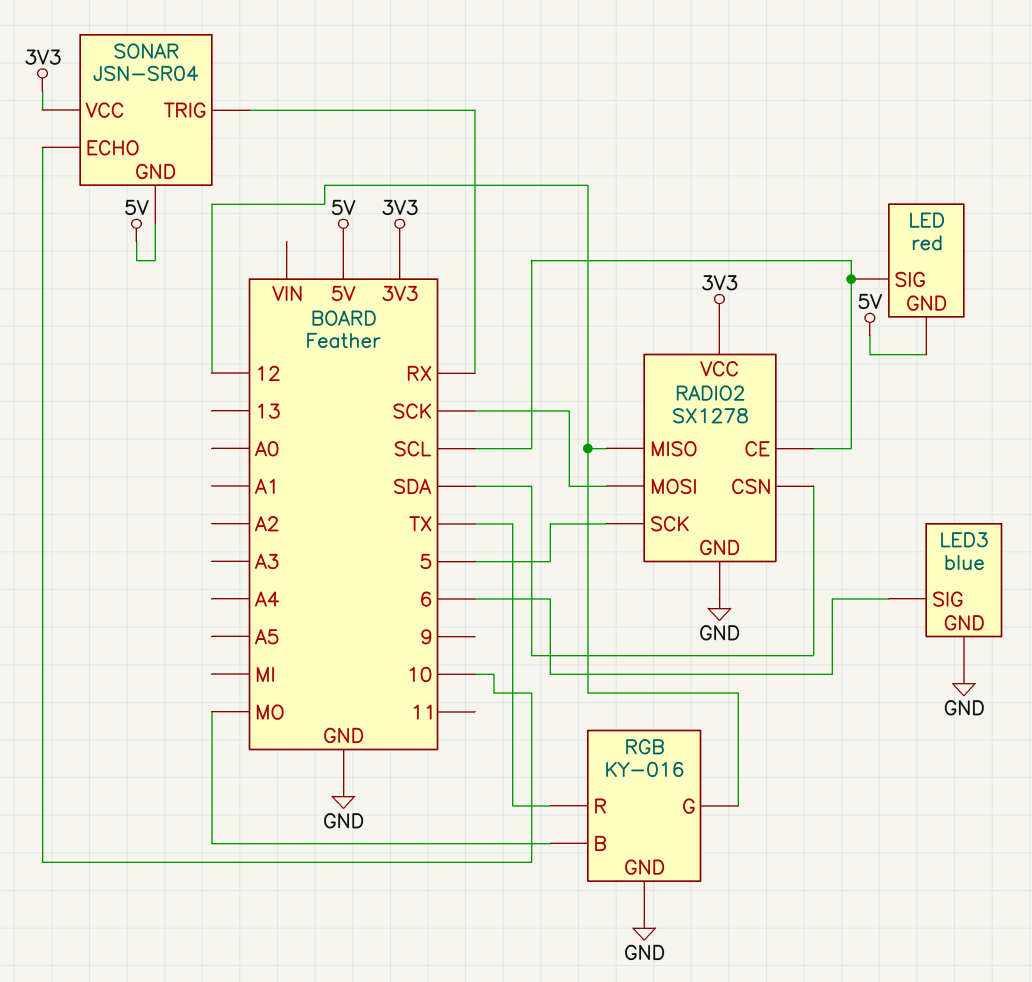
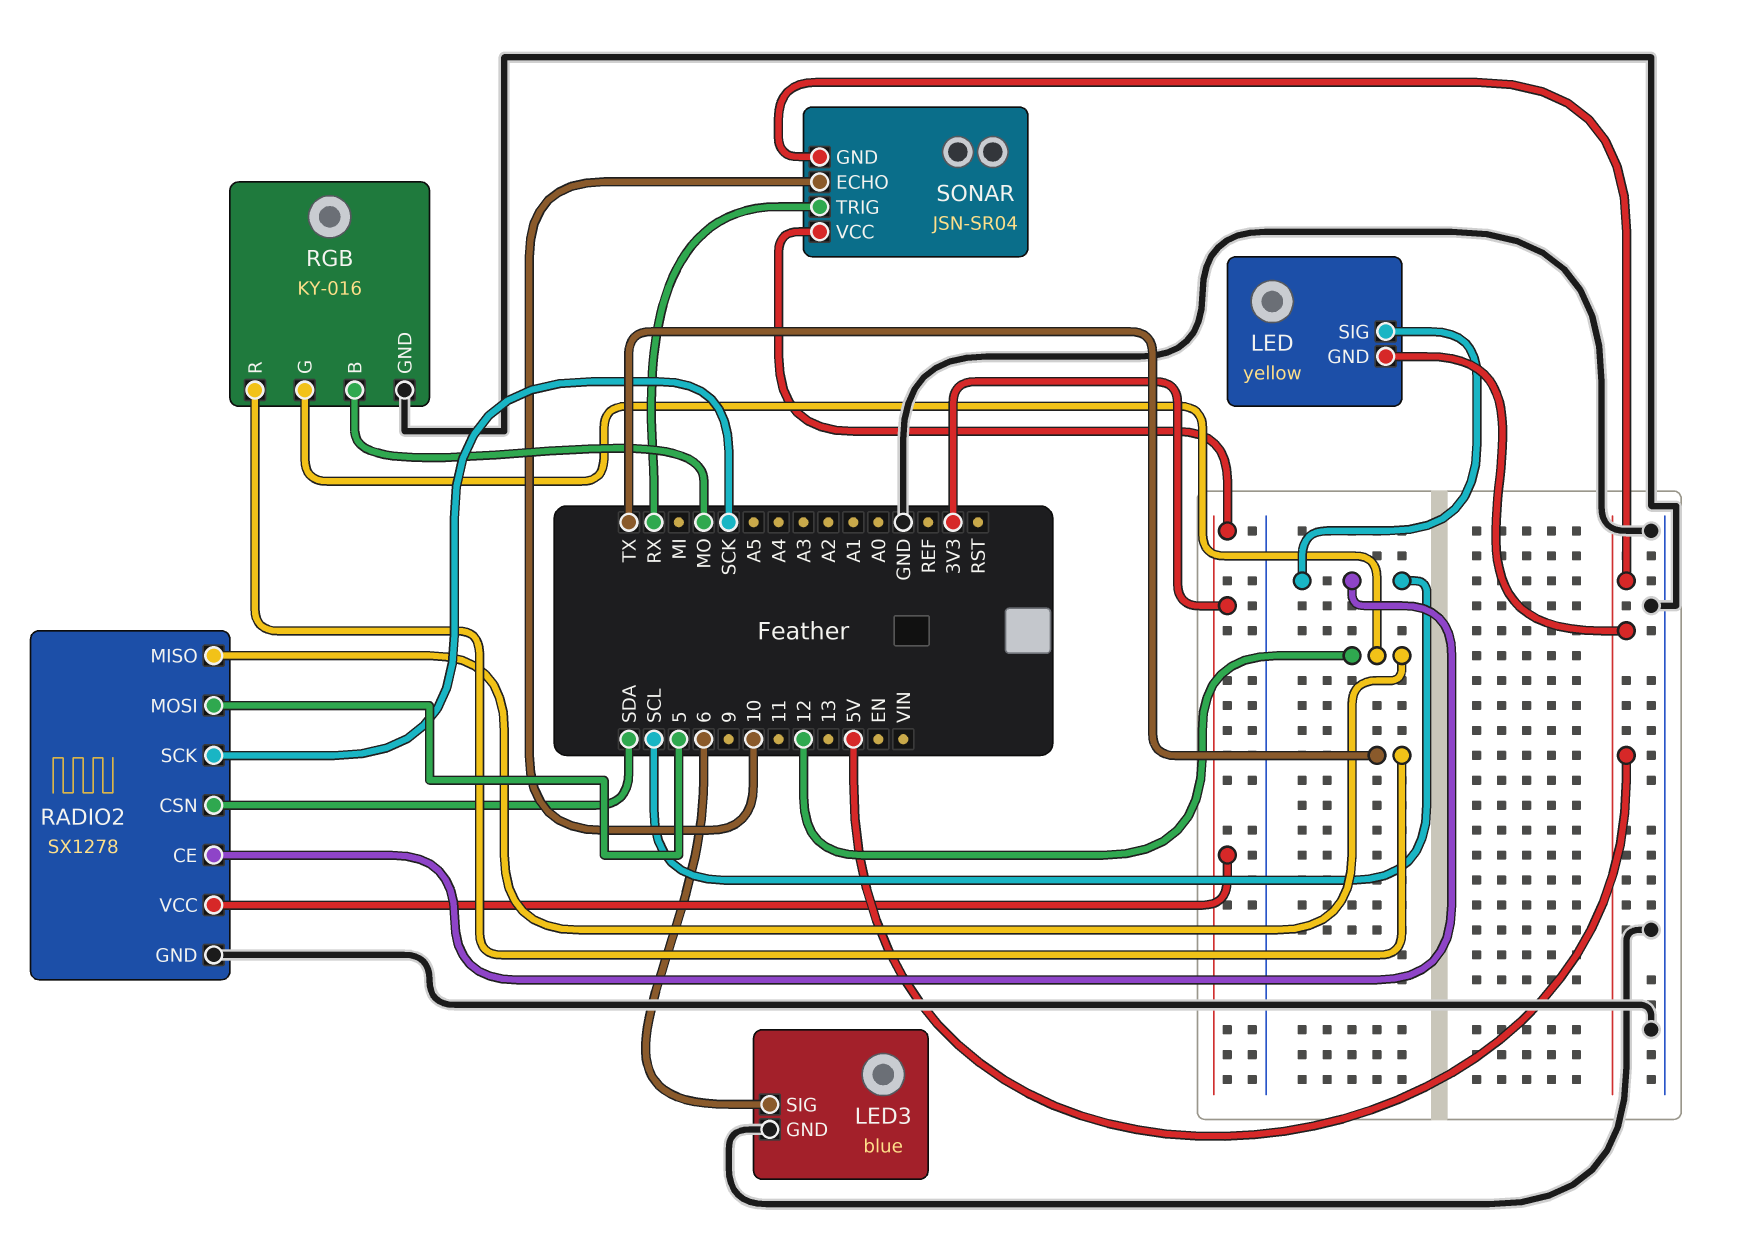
LED: red -> yellow
RADIO2 pin MOSI: SCK -> 5
RADIO2 pin SCK: 5 -> SCK

